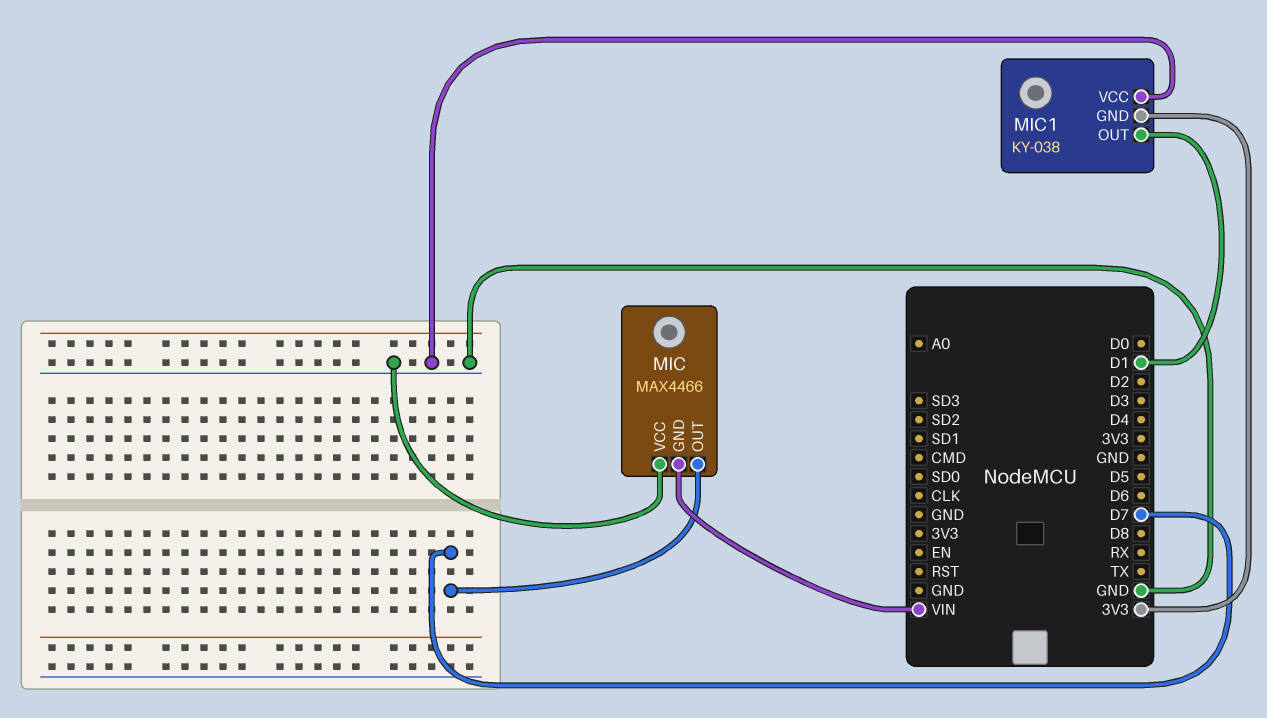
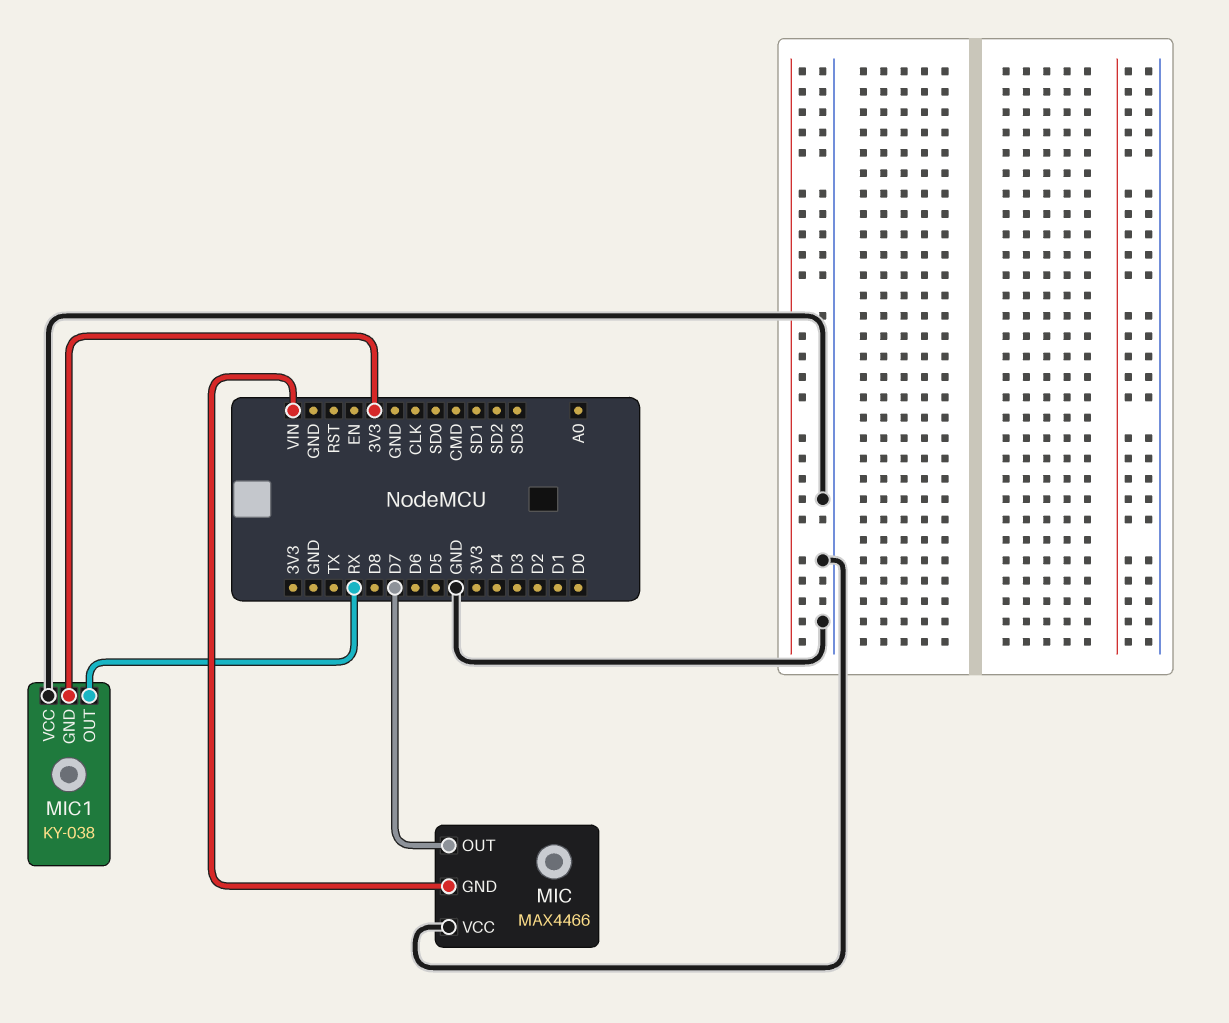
MIC1 pin OUT: D1 -> RX

